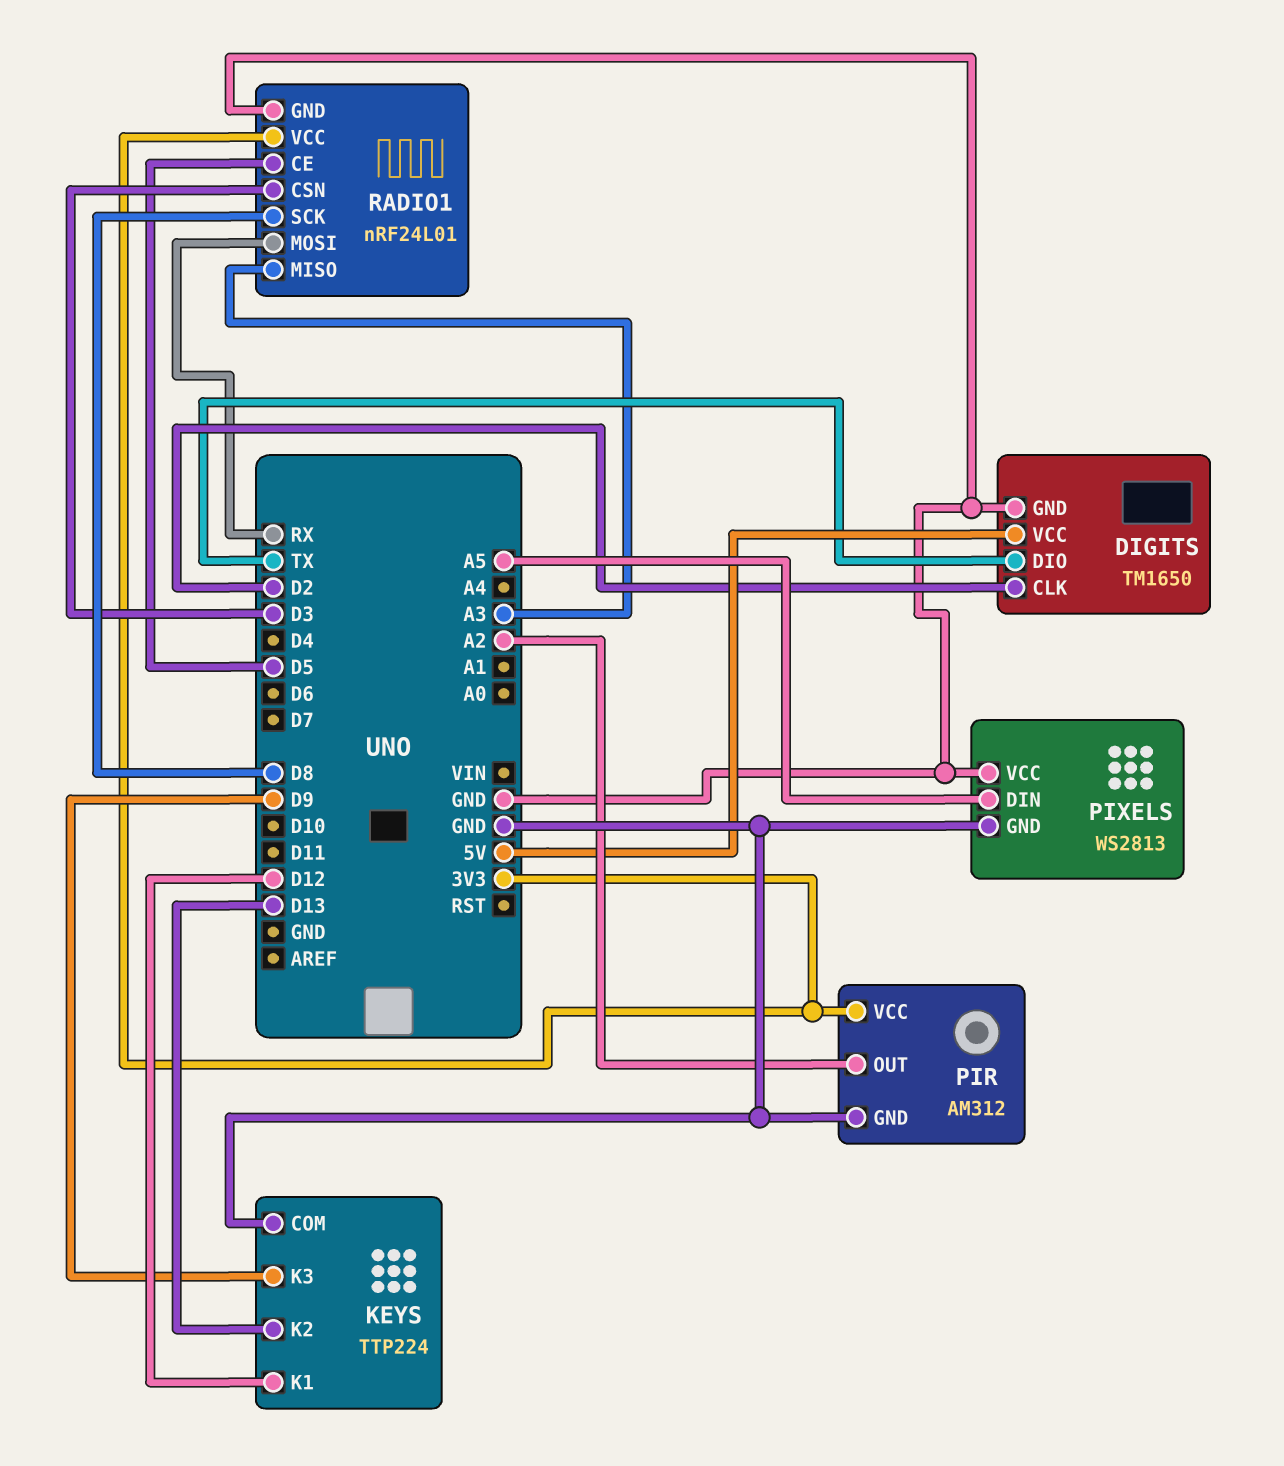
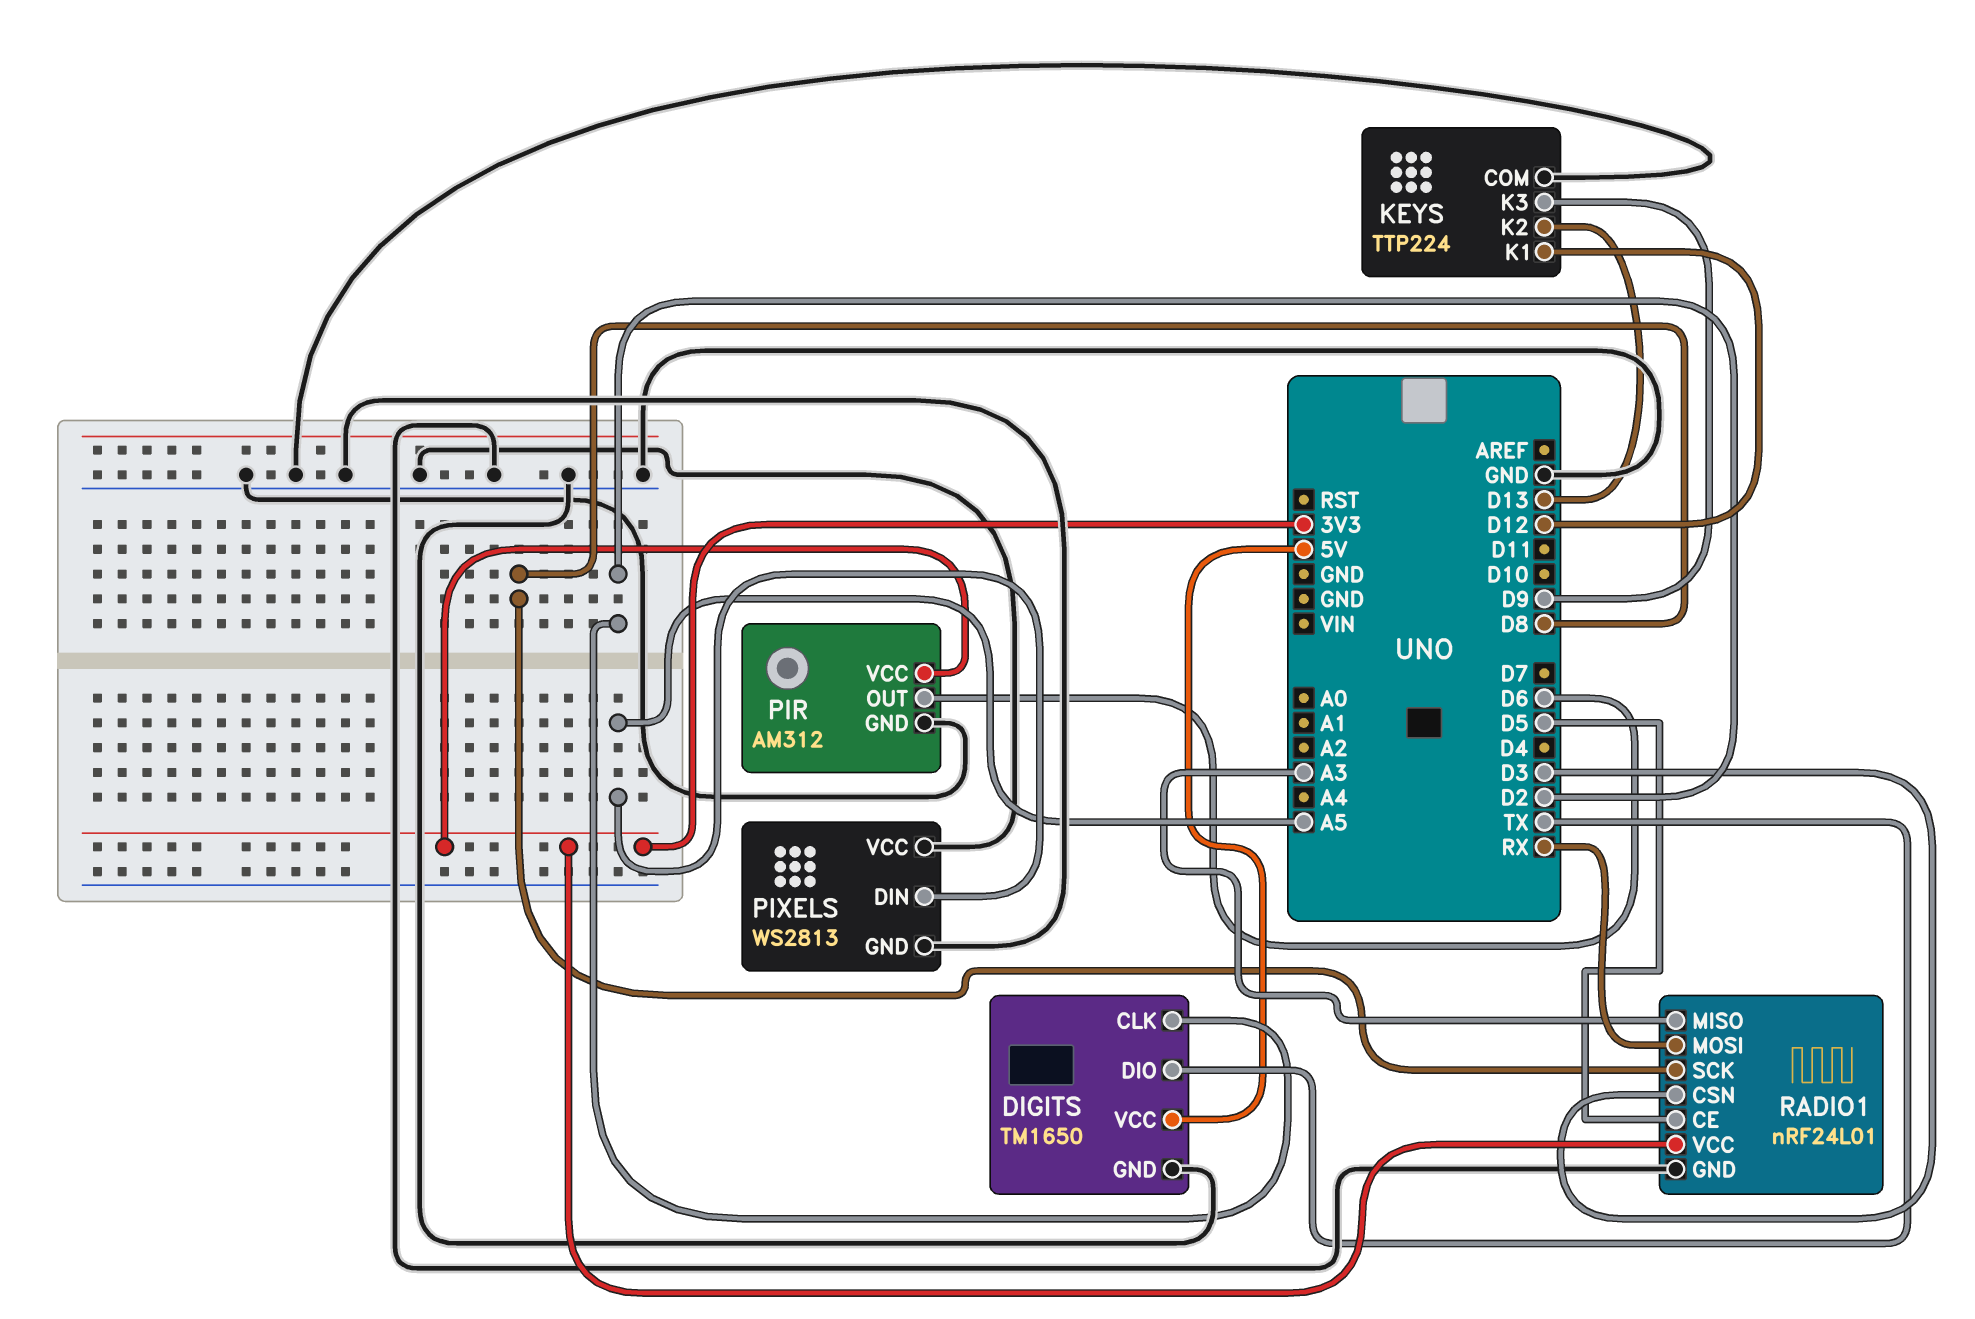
PIR pin OUT: A2 -> D6

